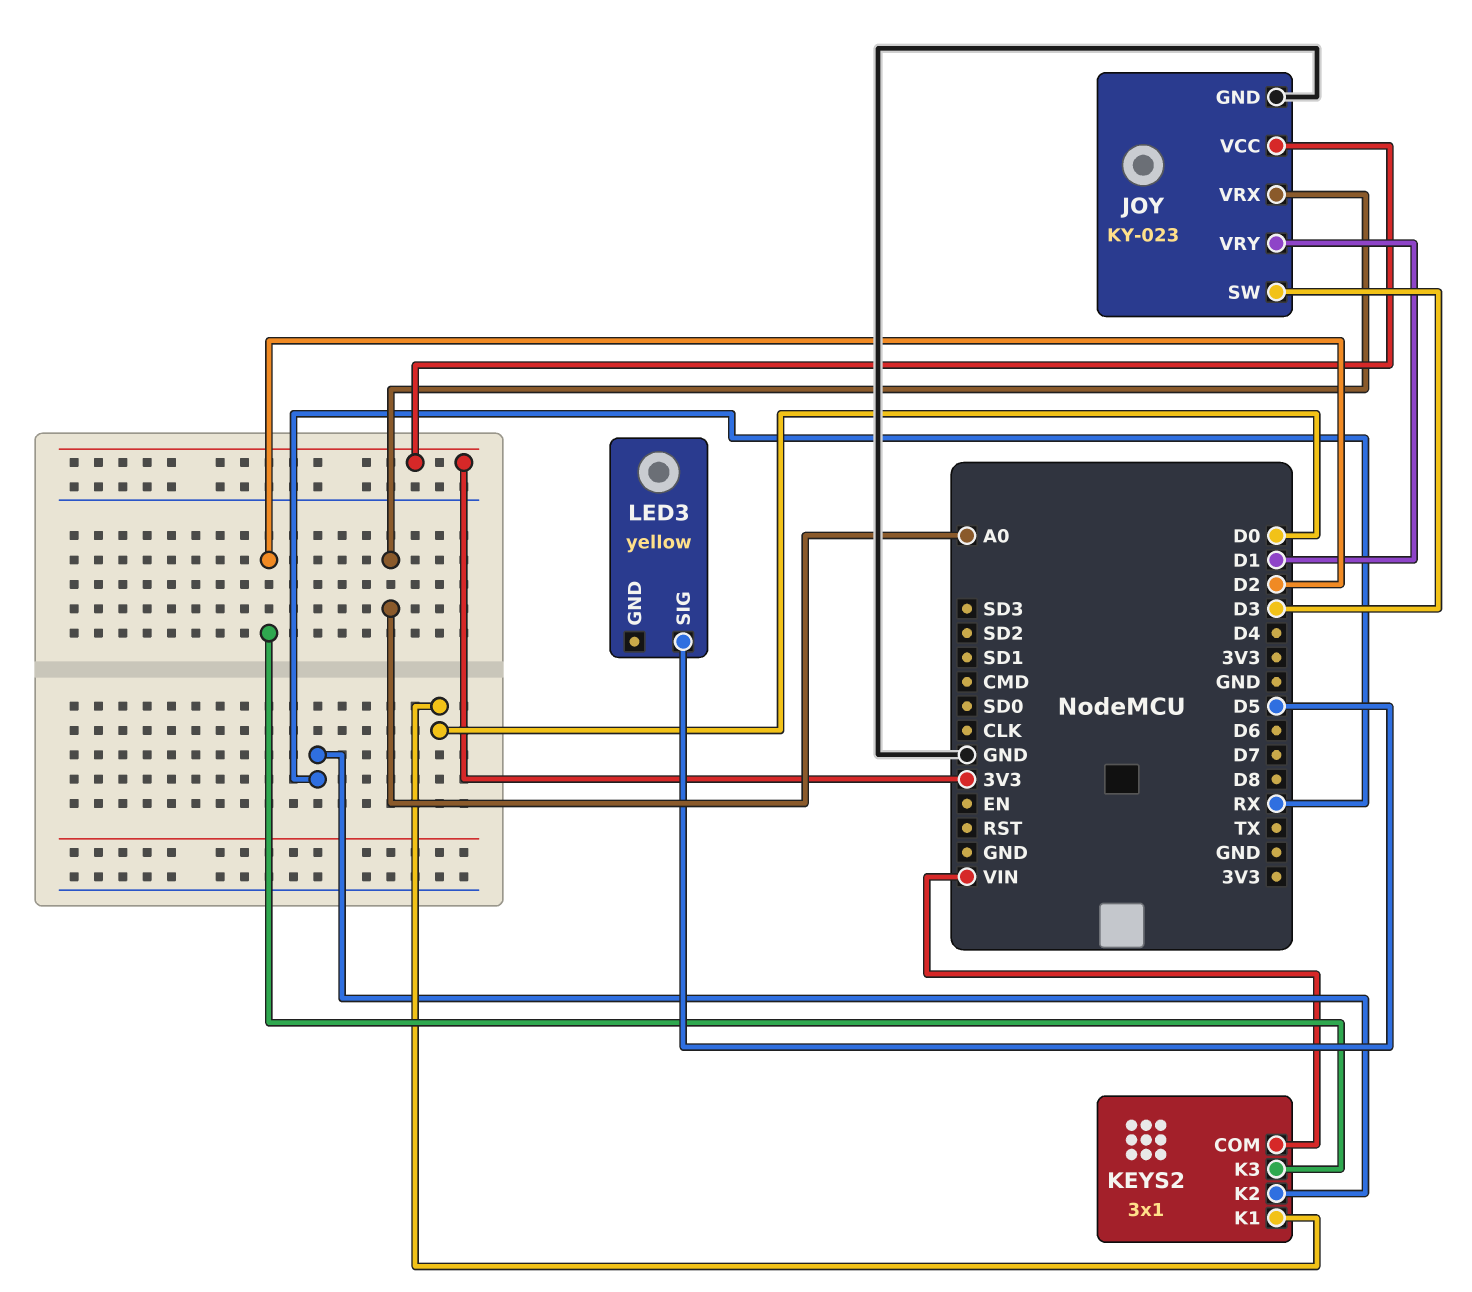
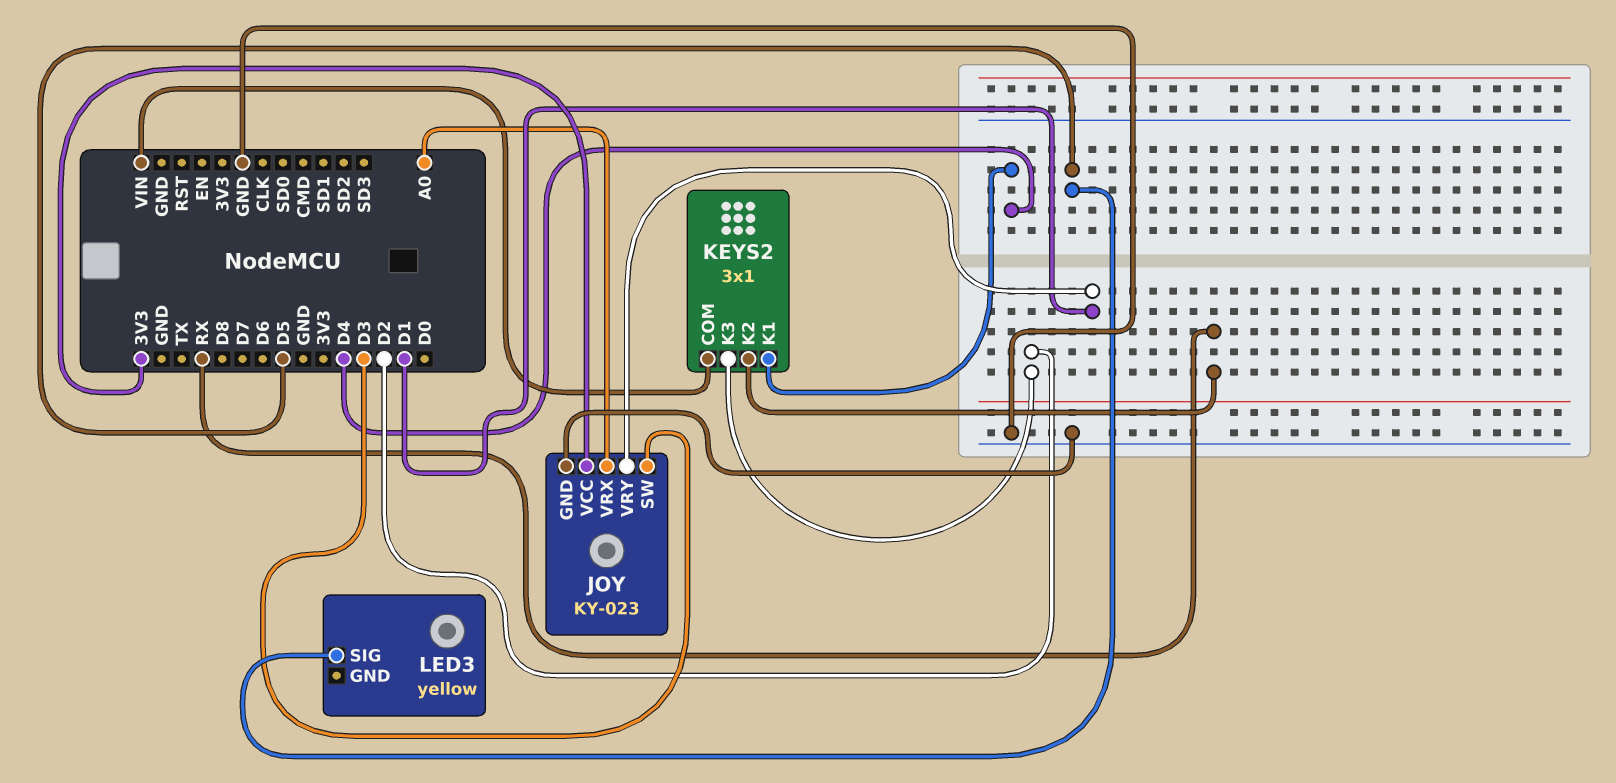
KEYS2 pin K1: D0 -> D4

